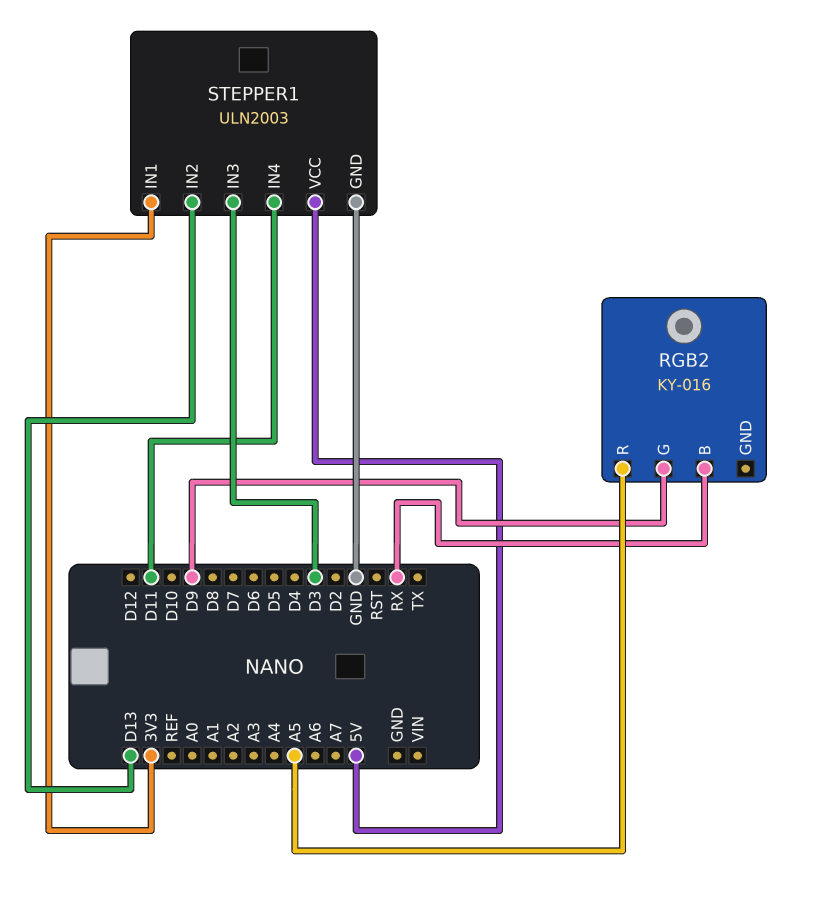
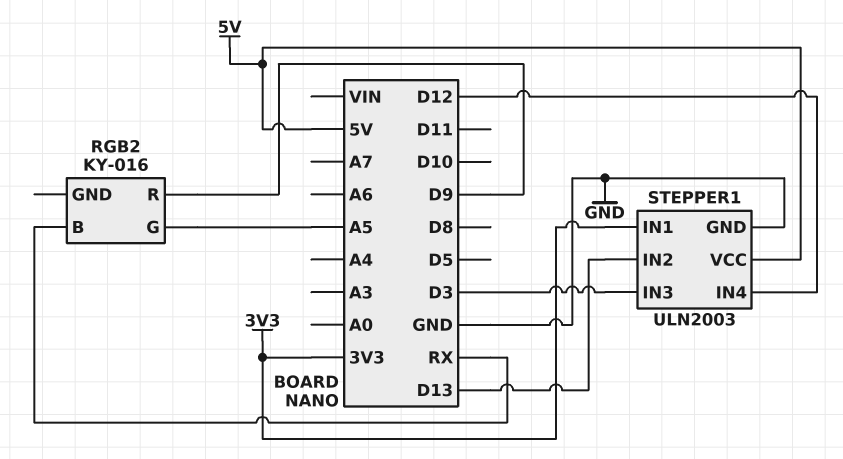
RGB2 pin G: D9 -> A5
RGB2 pin R: A5 -> D9
STEPPER1 pin IN4: D11 -> D12

